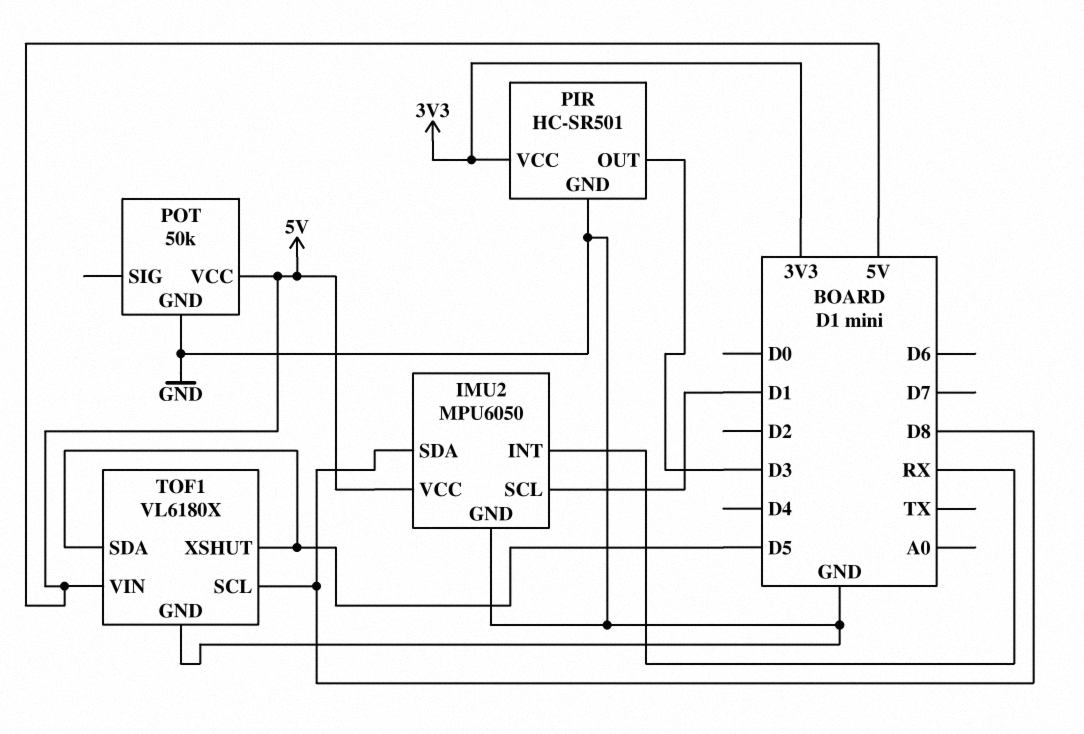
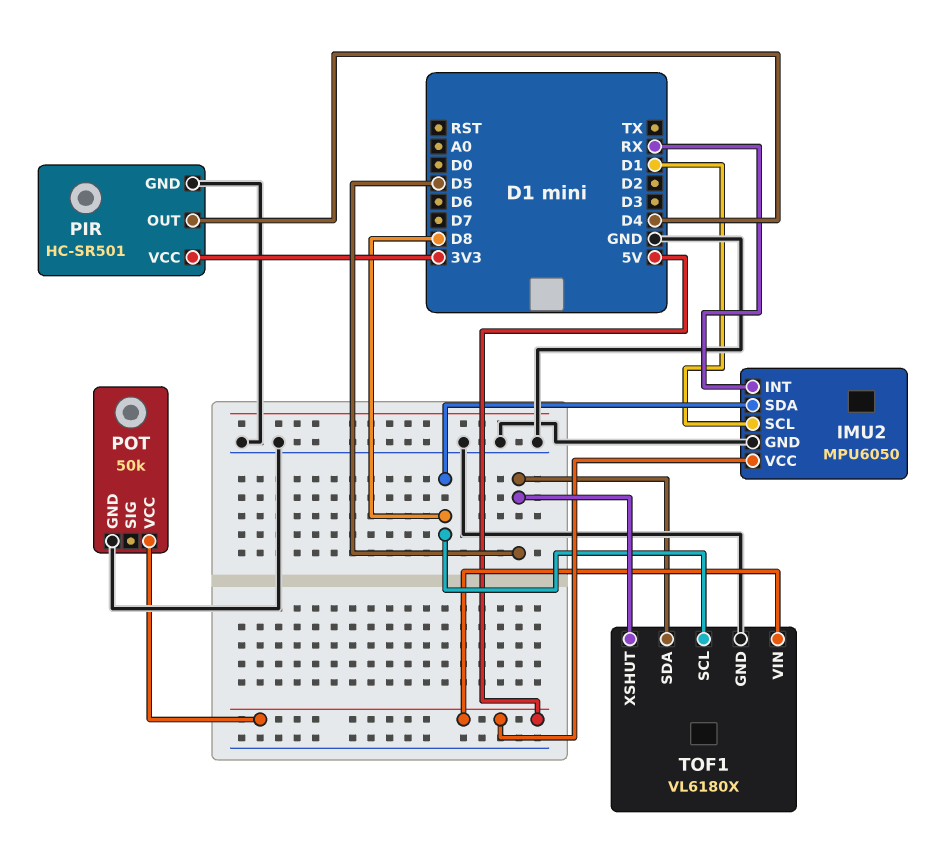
PIR pin OUT: D3 -> D4

